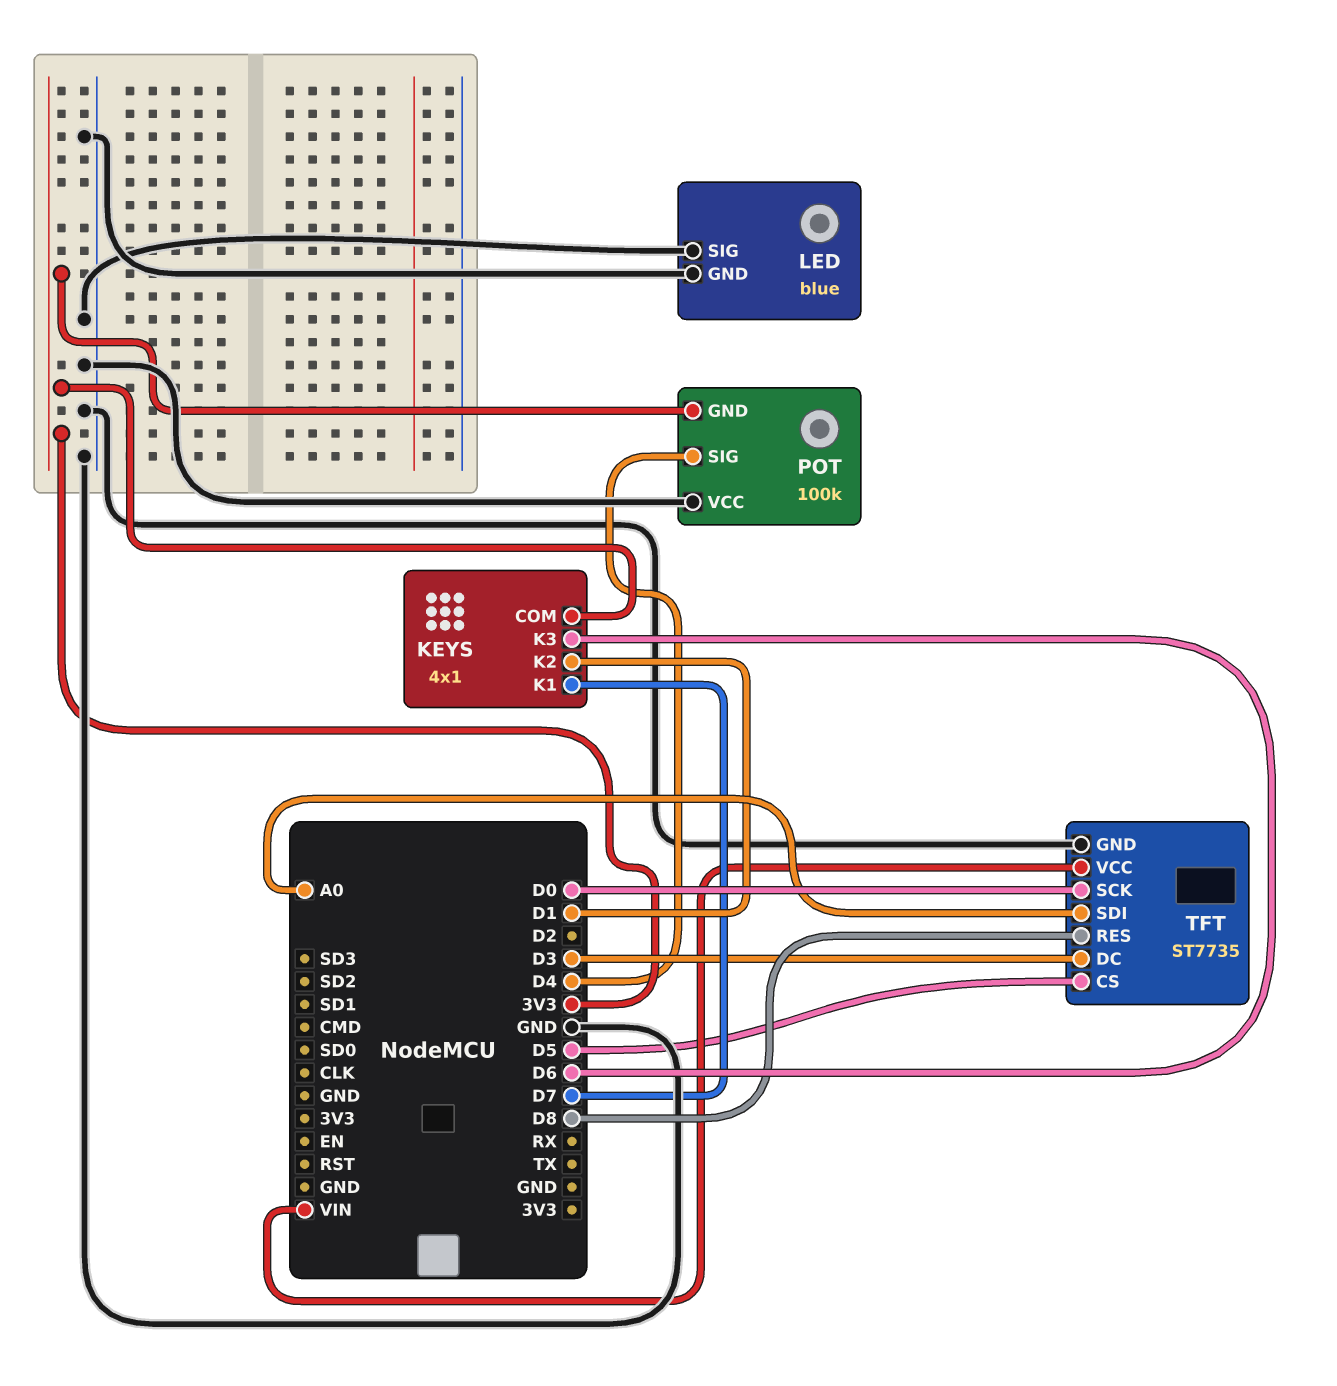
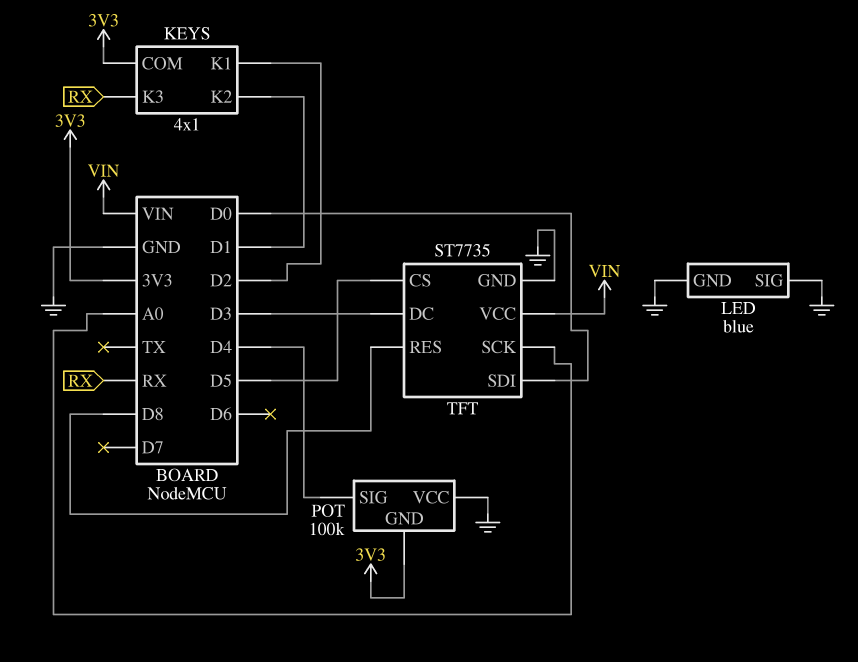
KEYS pin K1: D7 -> D2
KEYS pin K3: D6 -> RX
TFT pin SCK: D0 -> A0
TFT pin SDI: A0 -> D0

